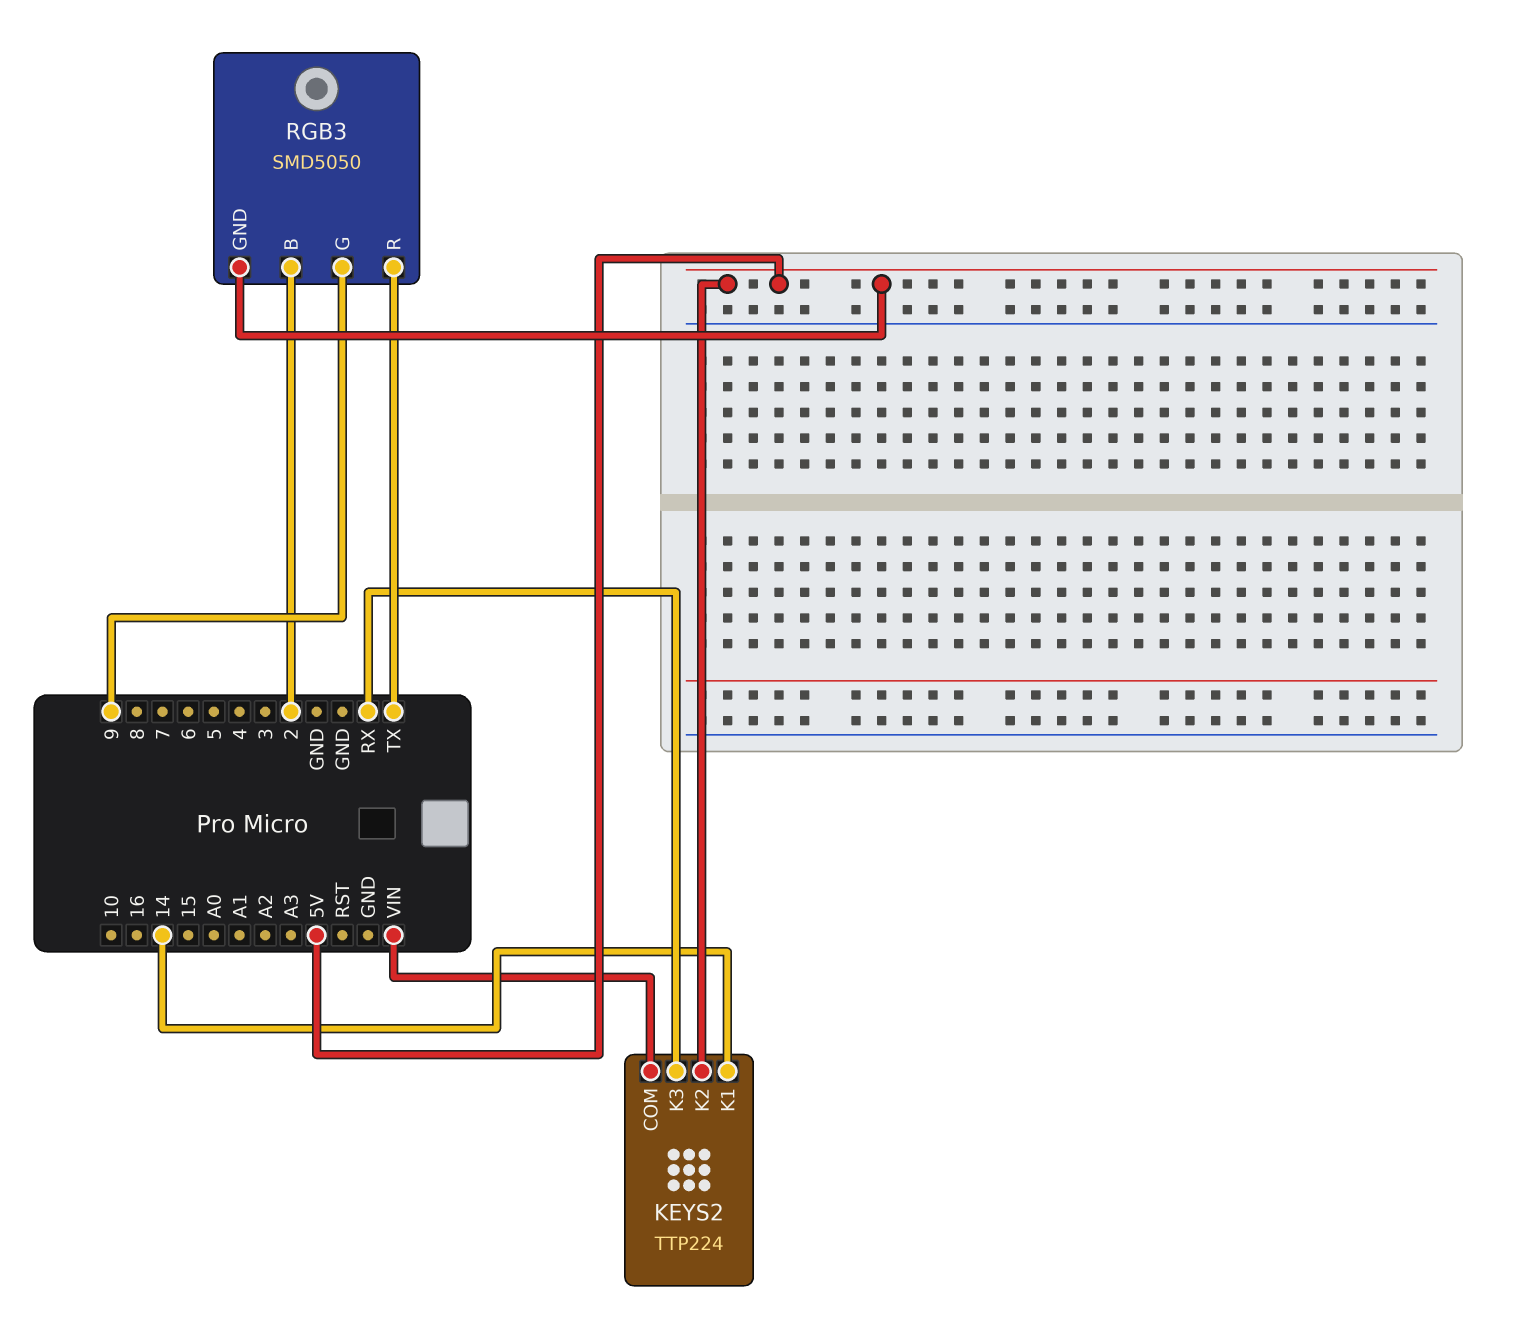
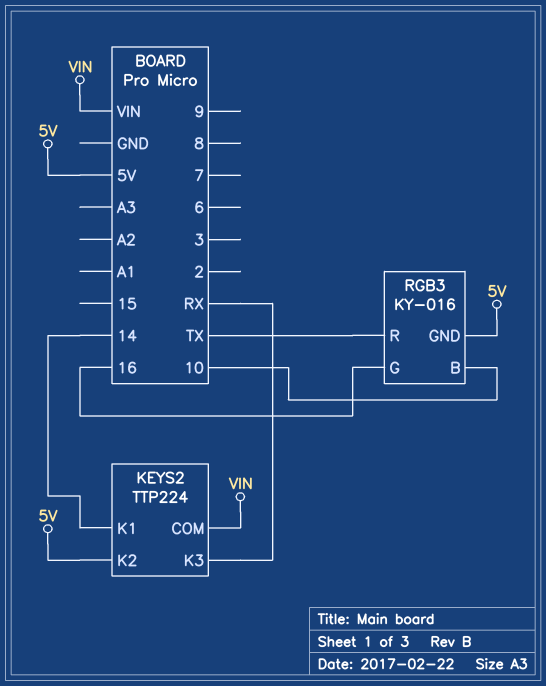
RGB3: SMD5050 -> KY-016
RGB3 pin B: 2 -> 10
RGB3 pin G: 9 -> 16

